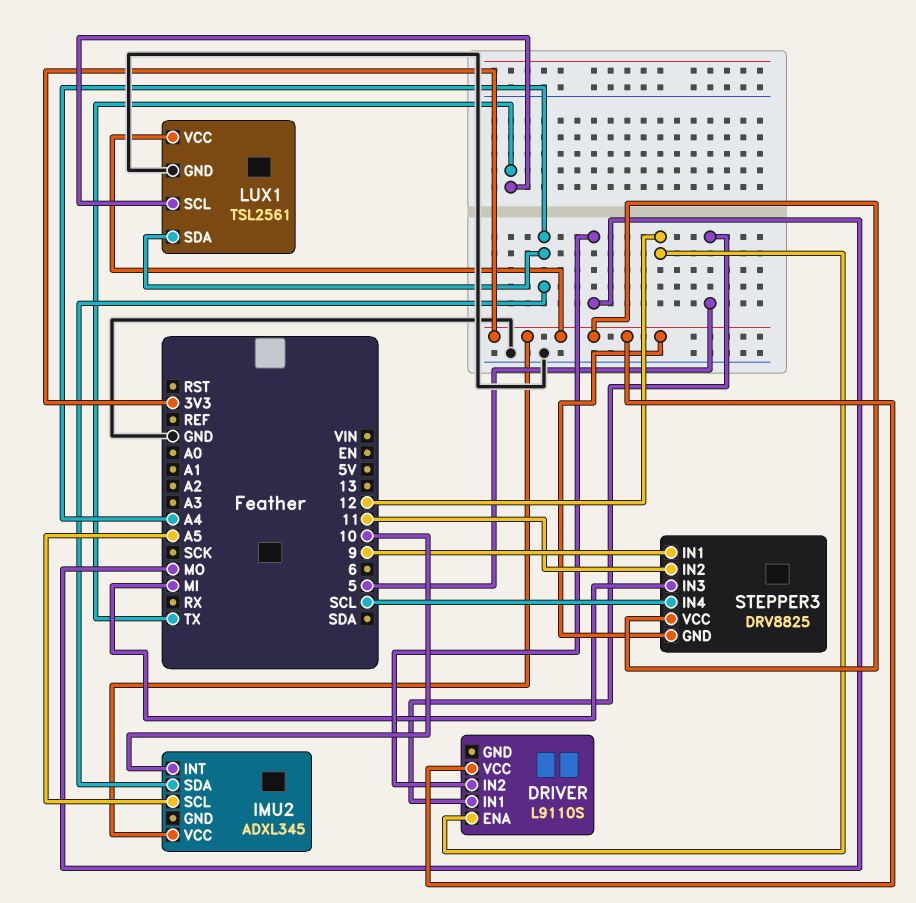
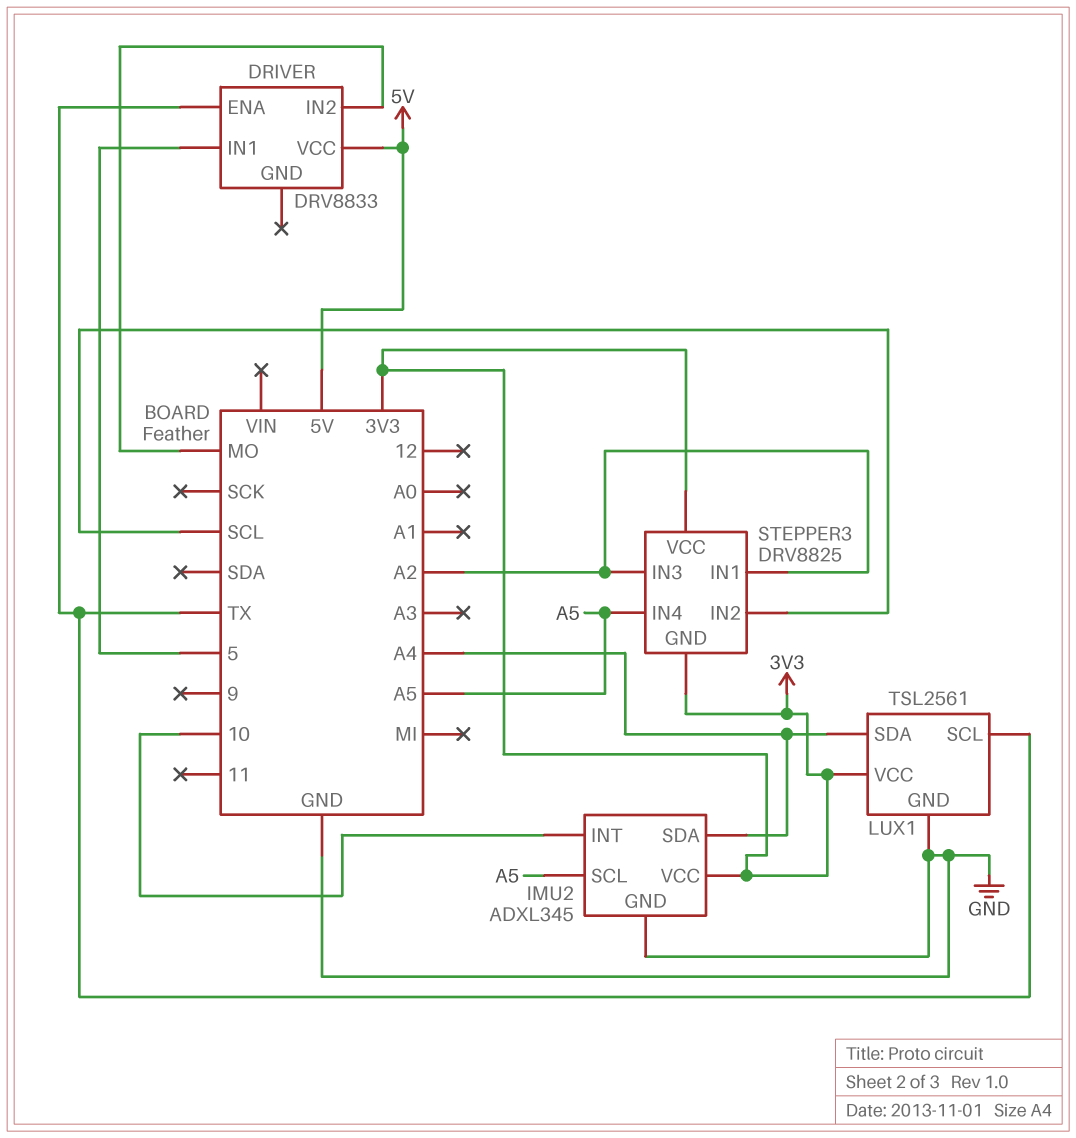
DRIVER: L9110S -> DRV8833
DRIVER pin ENA: 12 -> TX
DRIVER pin VCC: 3V3 -> 5V
IMU2 pin GND: none -> GND
STEPPER3 pin IN1: 9 -> A2
STEPPER3 pin IN2: 11 -> SCL
STEPPER3 pin IN3: MI -> A2
STEPPER3 pin IN4: SCL -> A5

